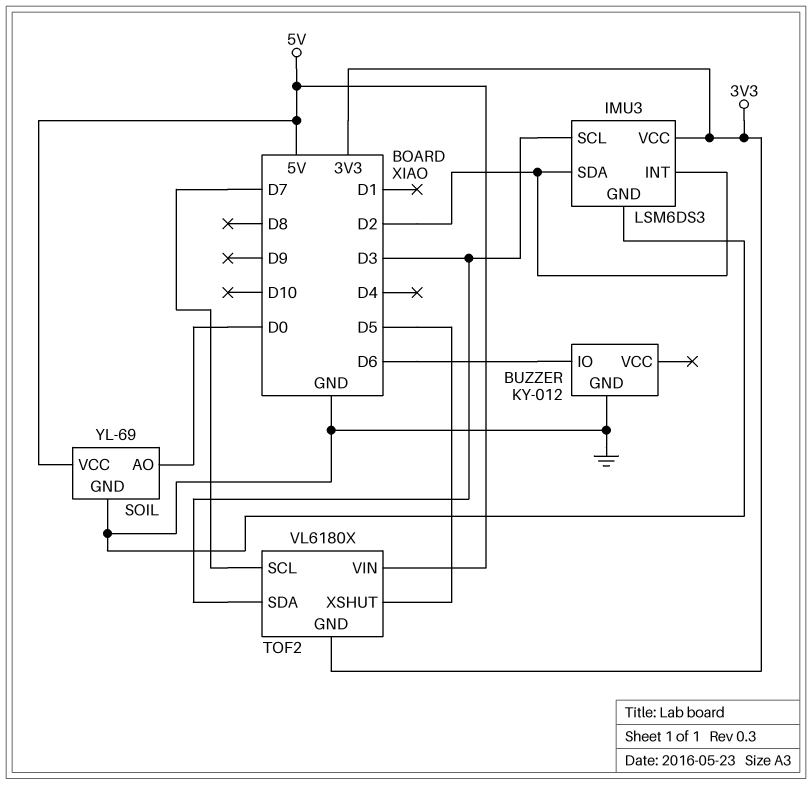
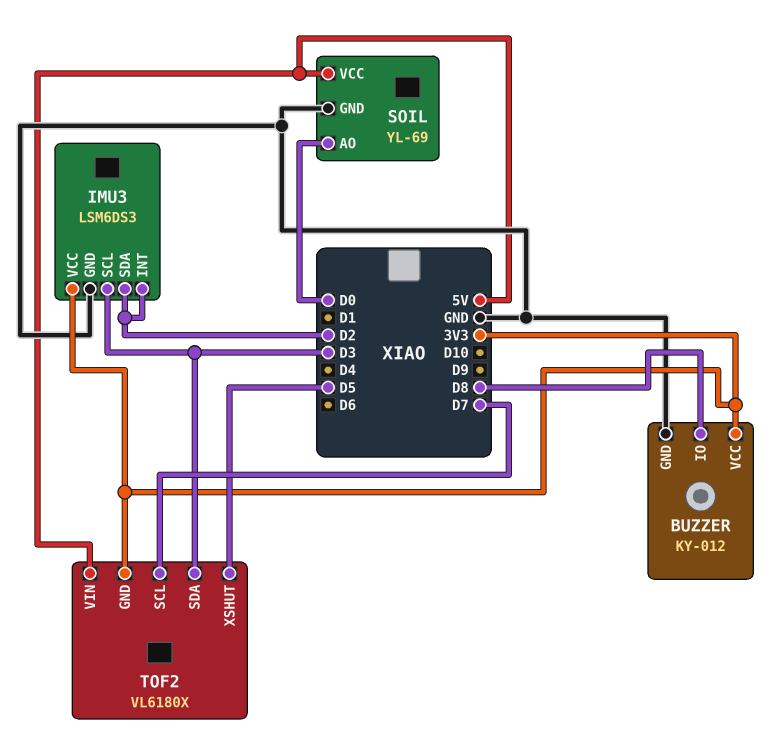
BUZZER pin IO: D6 -> D8
BUZZER pin VCC: none -> 3V3

